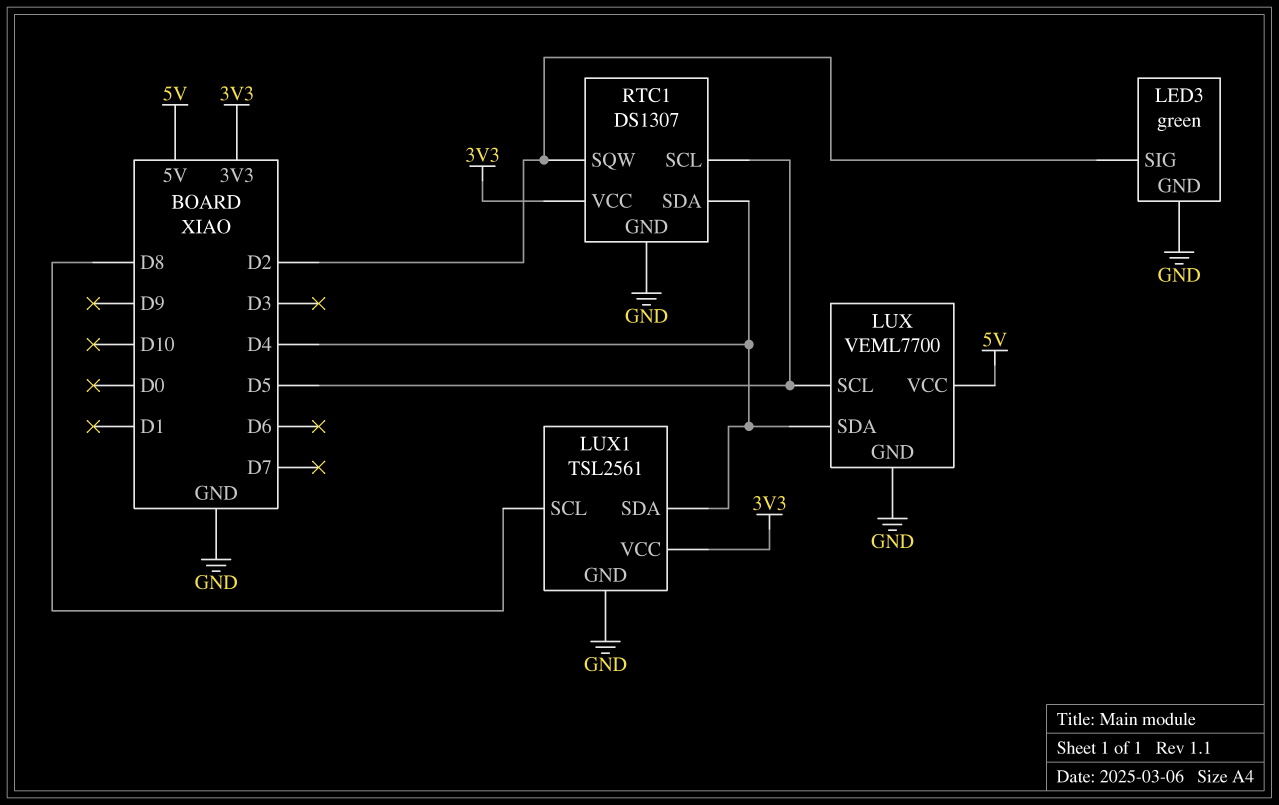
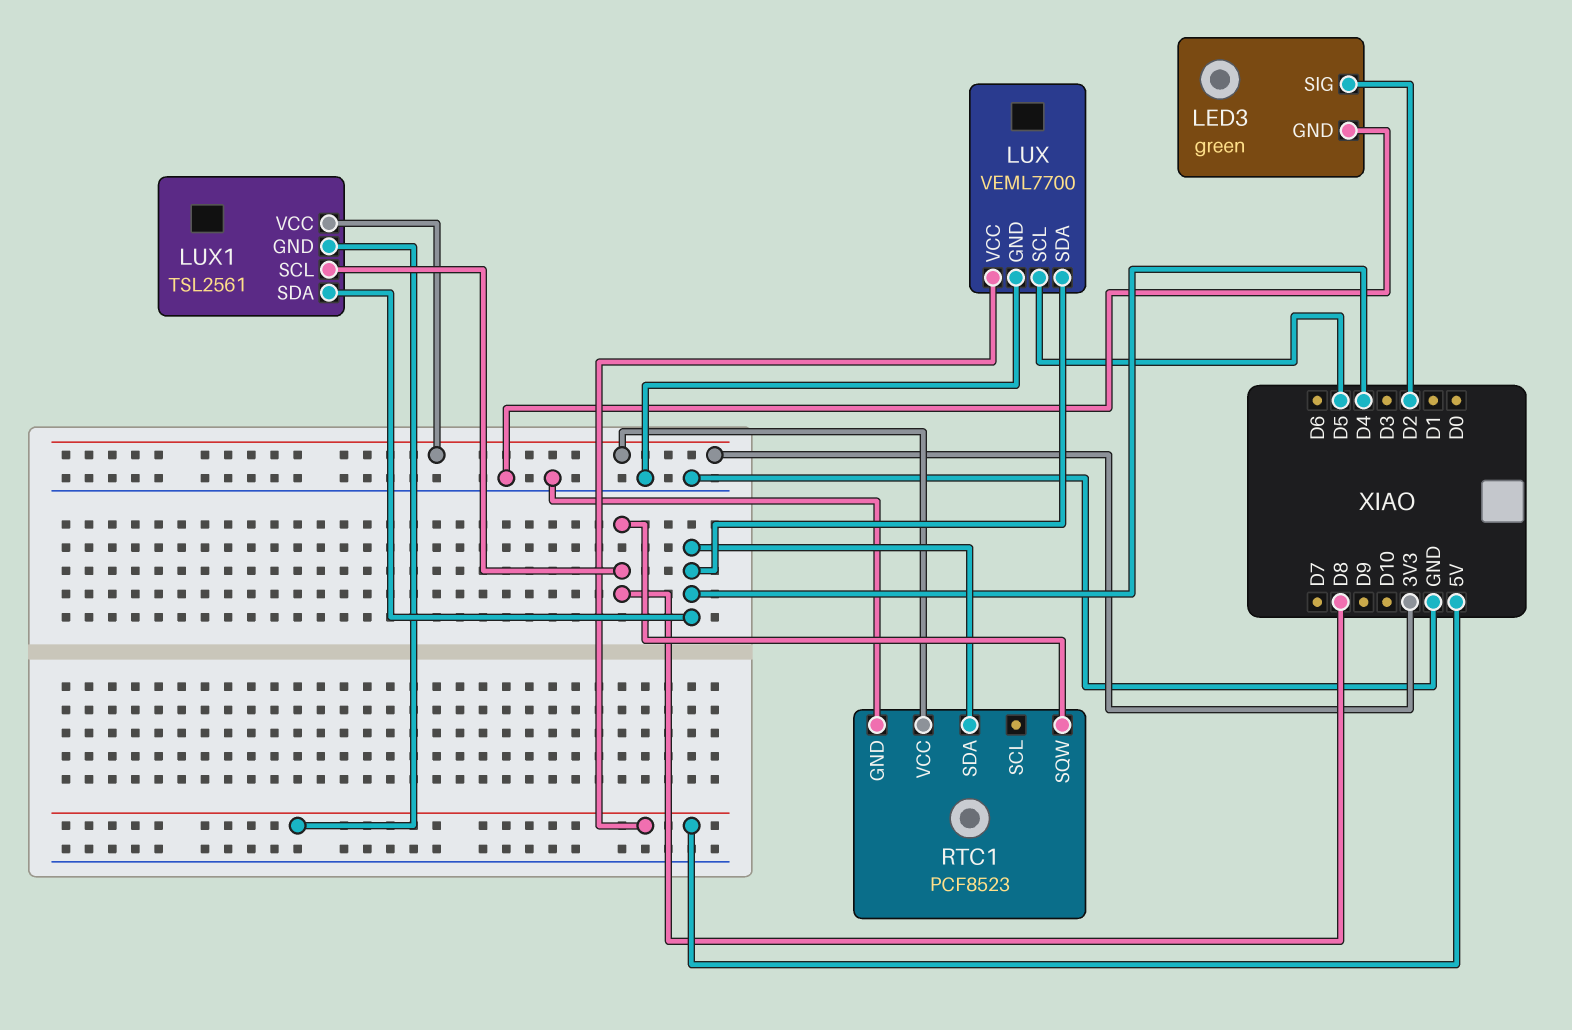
LUX1 pin GND: GND -> 5V
RTC1: DS1307 -> PCF8523
RTC1 pin SCL: D5 -> none
RTC1 pin SQW: D2 -> D8

